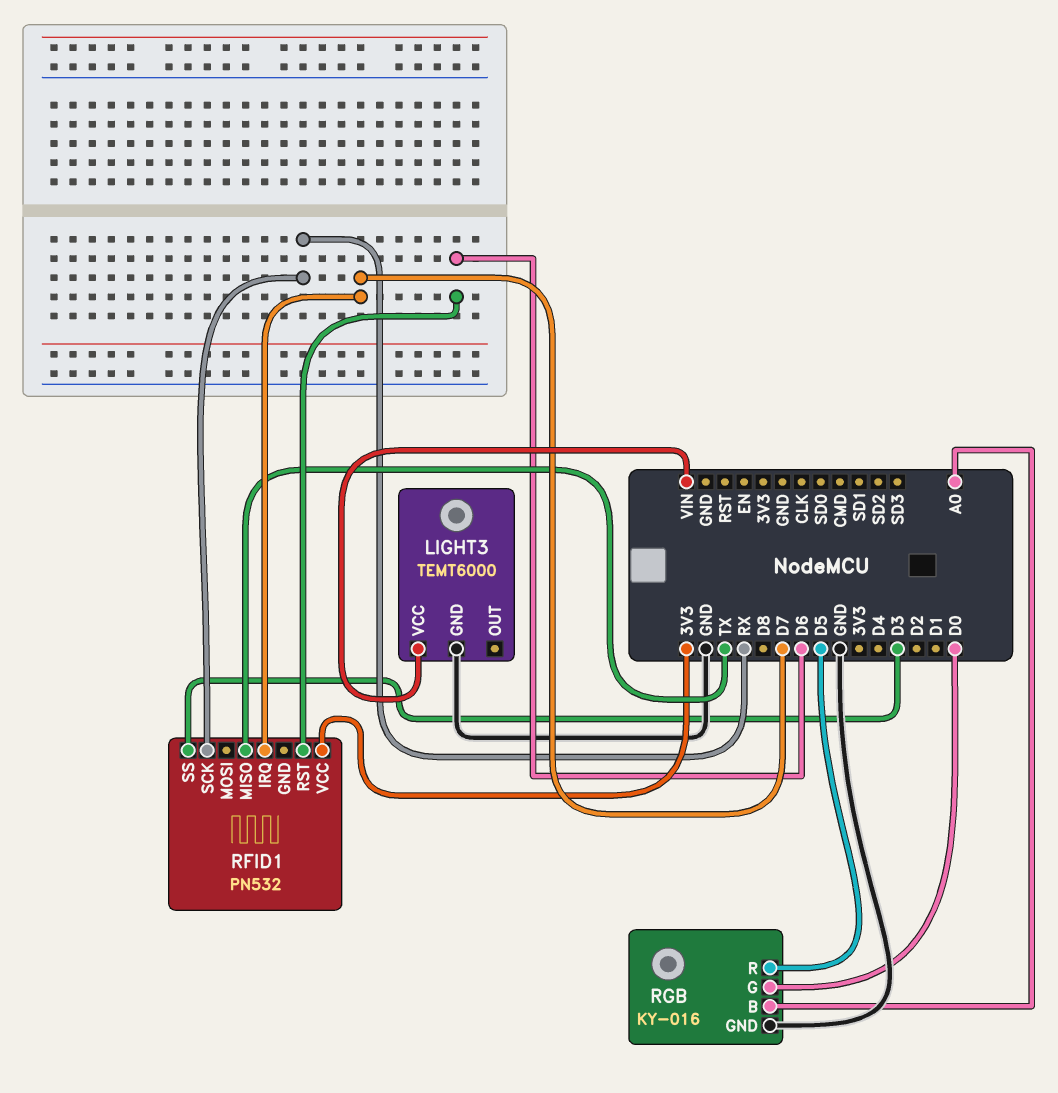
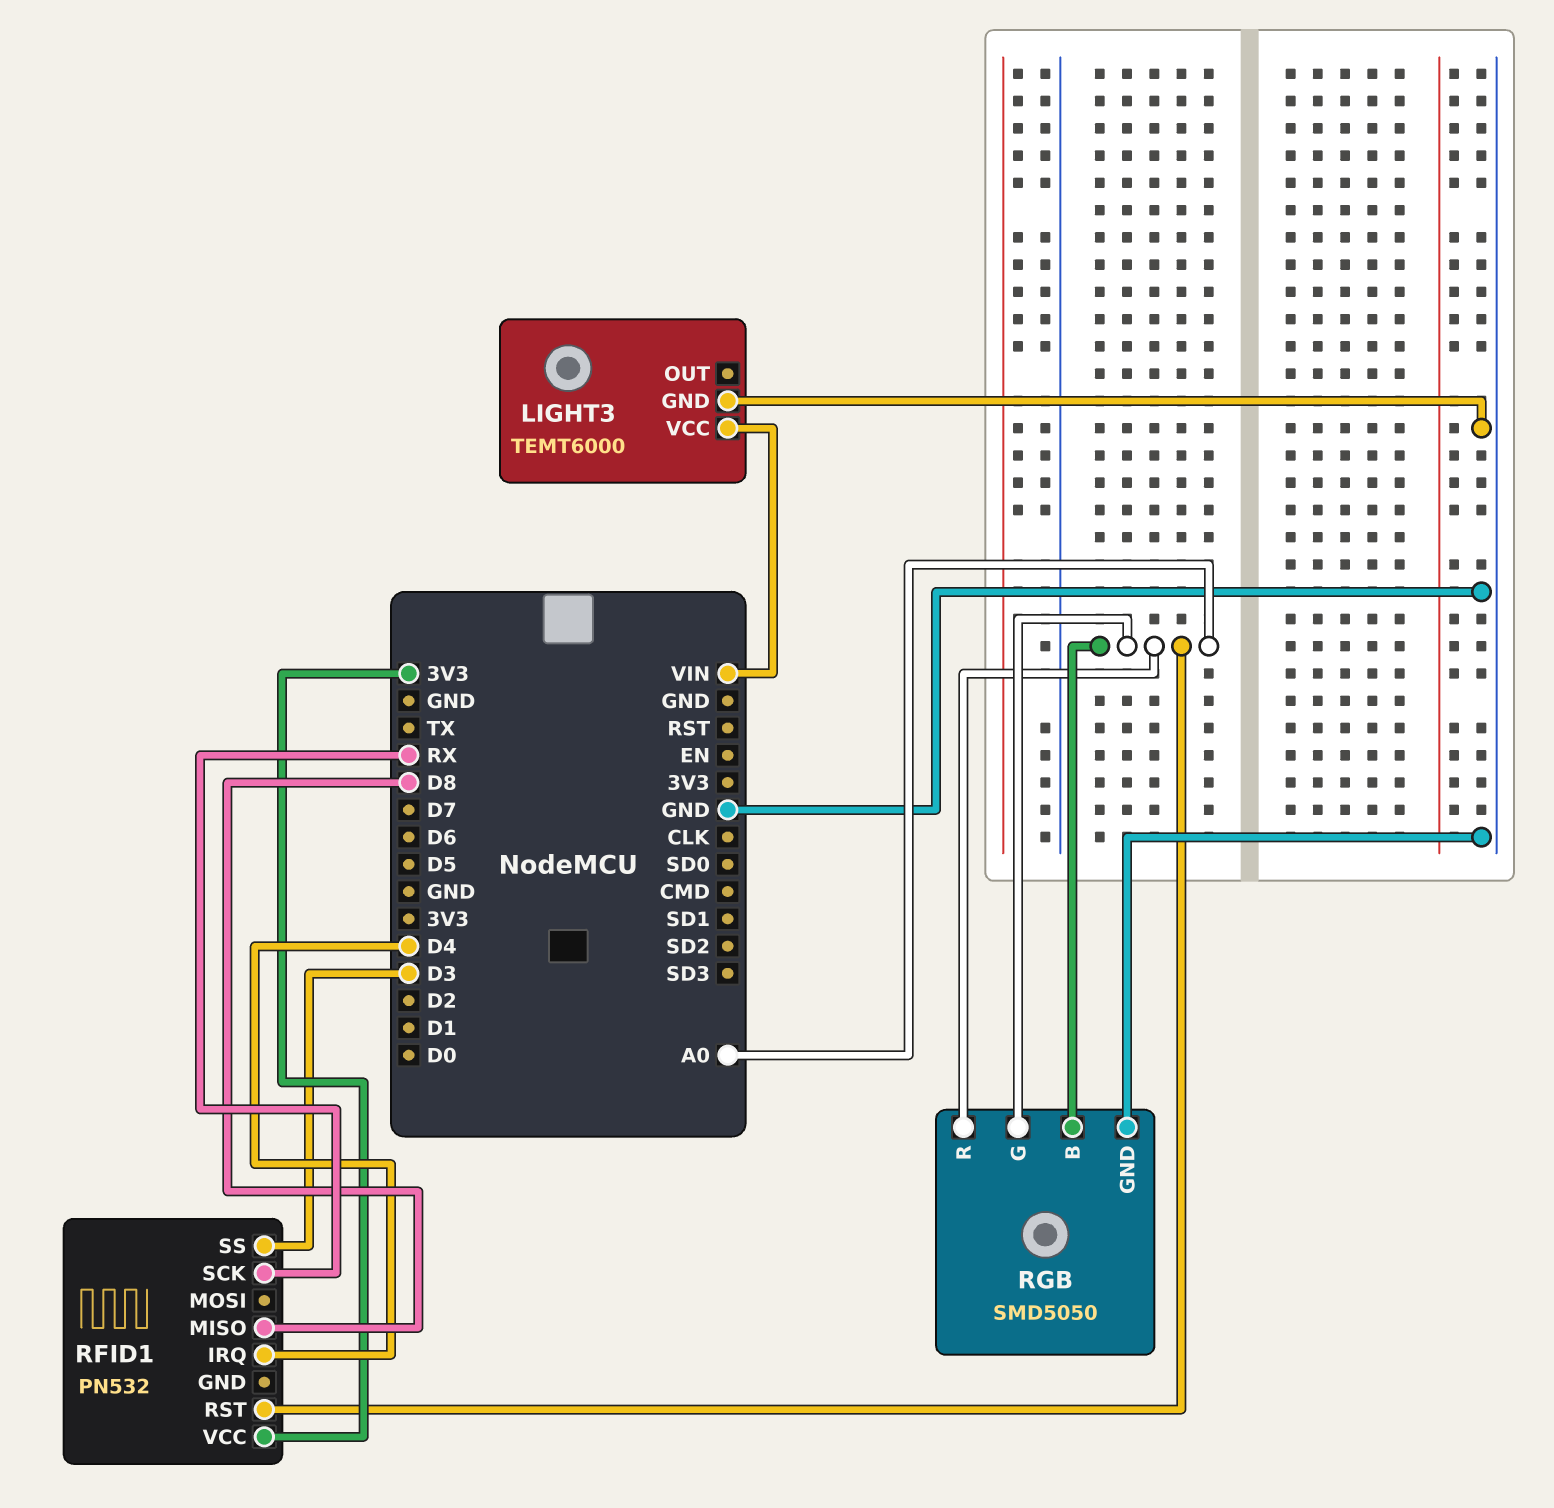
RFID1 pin IRQ: D7 -> D4
RFID1 pin MISO: TX -> D8
RFID1 pin RST: D6 -> A0
RGB: KY-016 -> SMD5050
RGB pin G: D0 -> A0
RGB pin R: D5 -> A0

